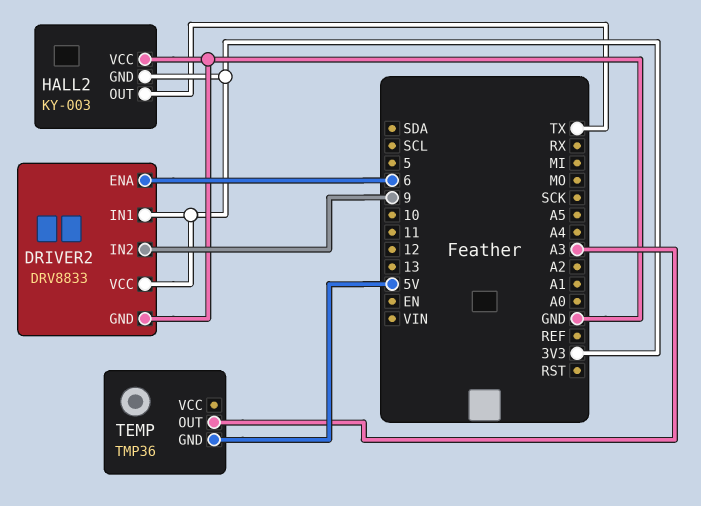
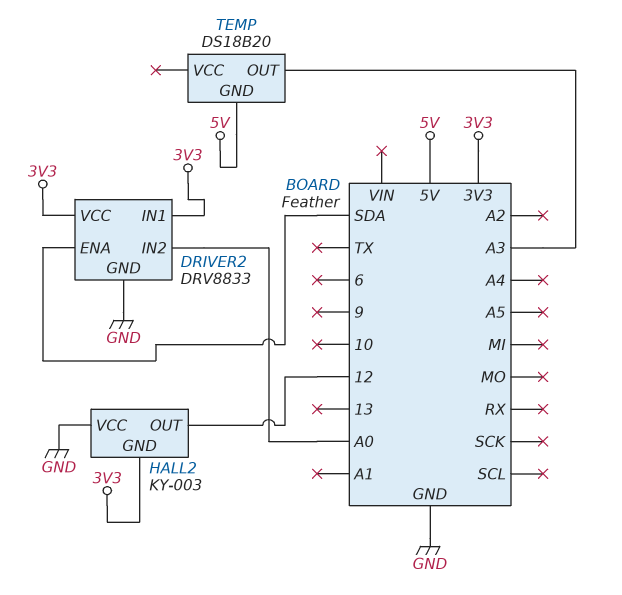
DRIVER2 pin ENA: 6 -> SDA
DRIVER2 pin IN2: 9 -> A0
HALL2 pin OUT: TX -> 12
TEMP: TMP36 -> DS18B20

